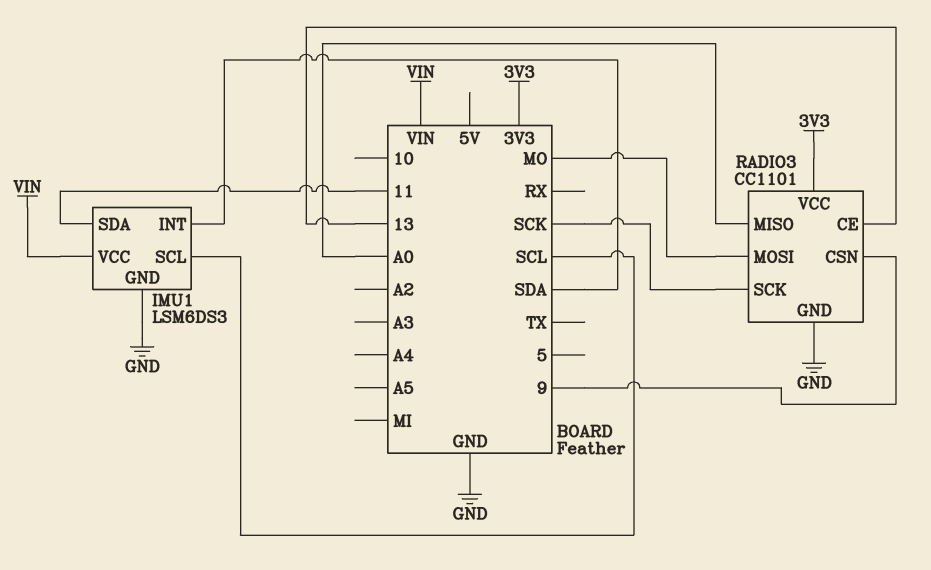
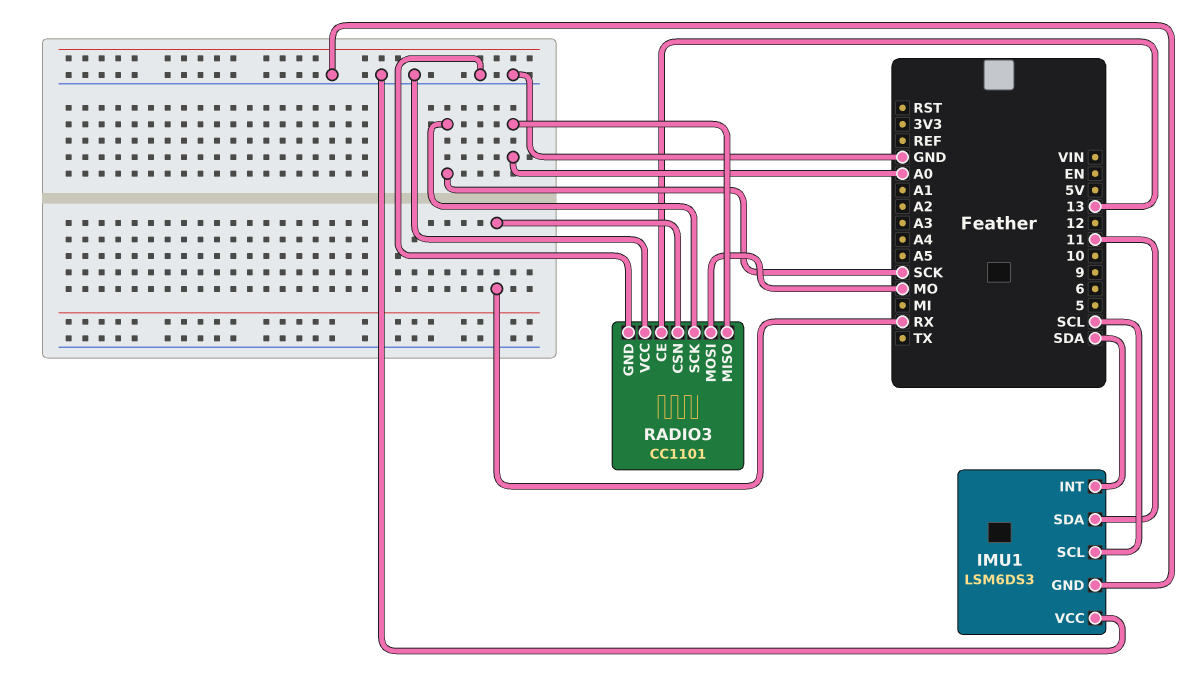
IMU1 pin VCC: VIN -> GND
RADIO3 pin CSN: 9 -> RX
RADIO3 pin VCC: 3V3 -> GND

